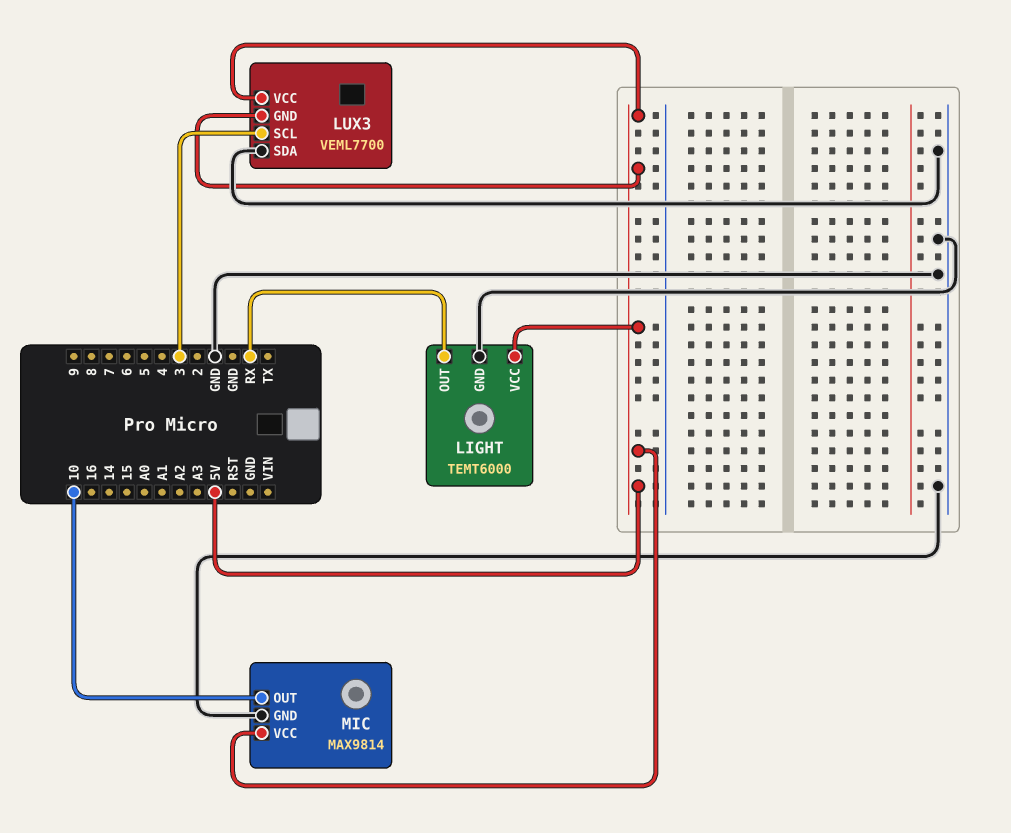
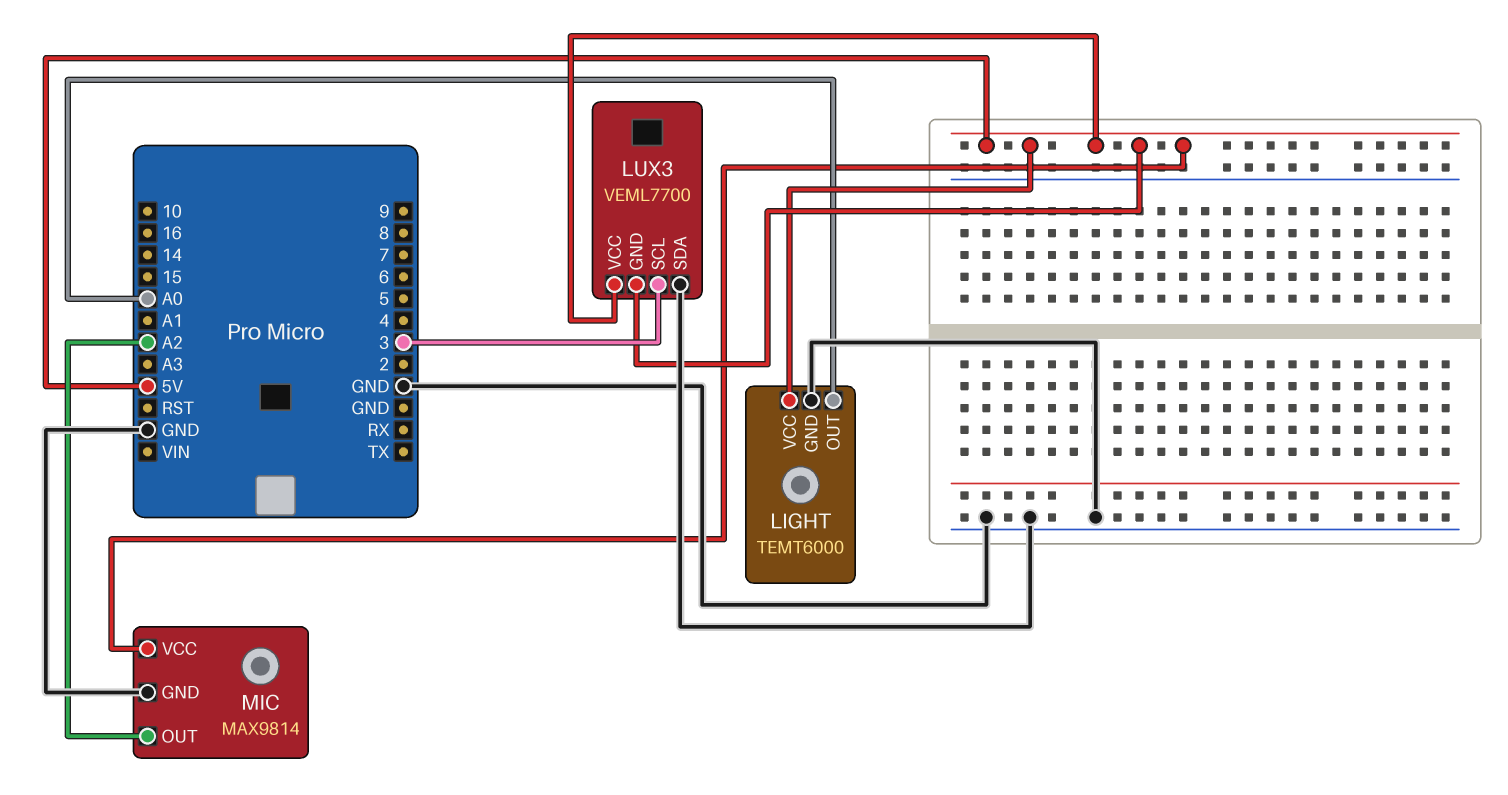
LIGHT pin OUT: RX -> A0
MIC pin OUT: 10 -> A2

